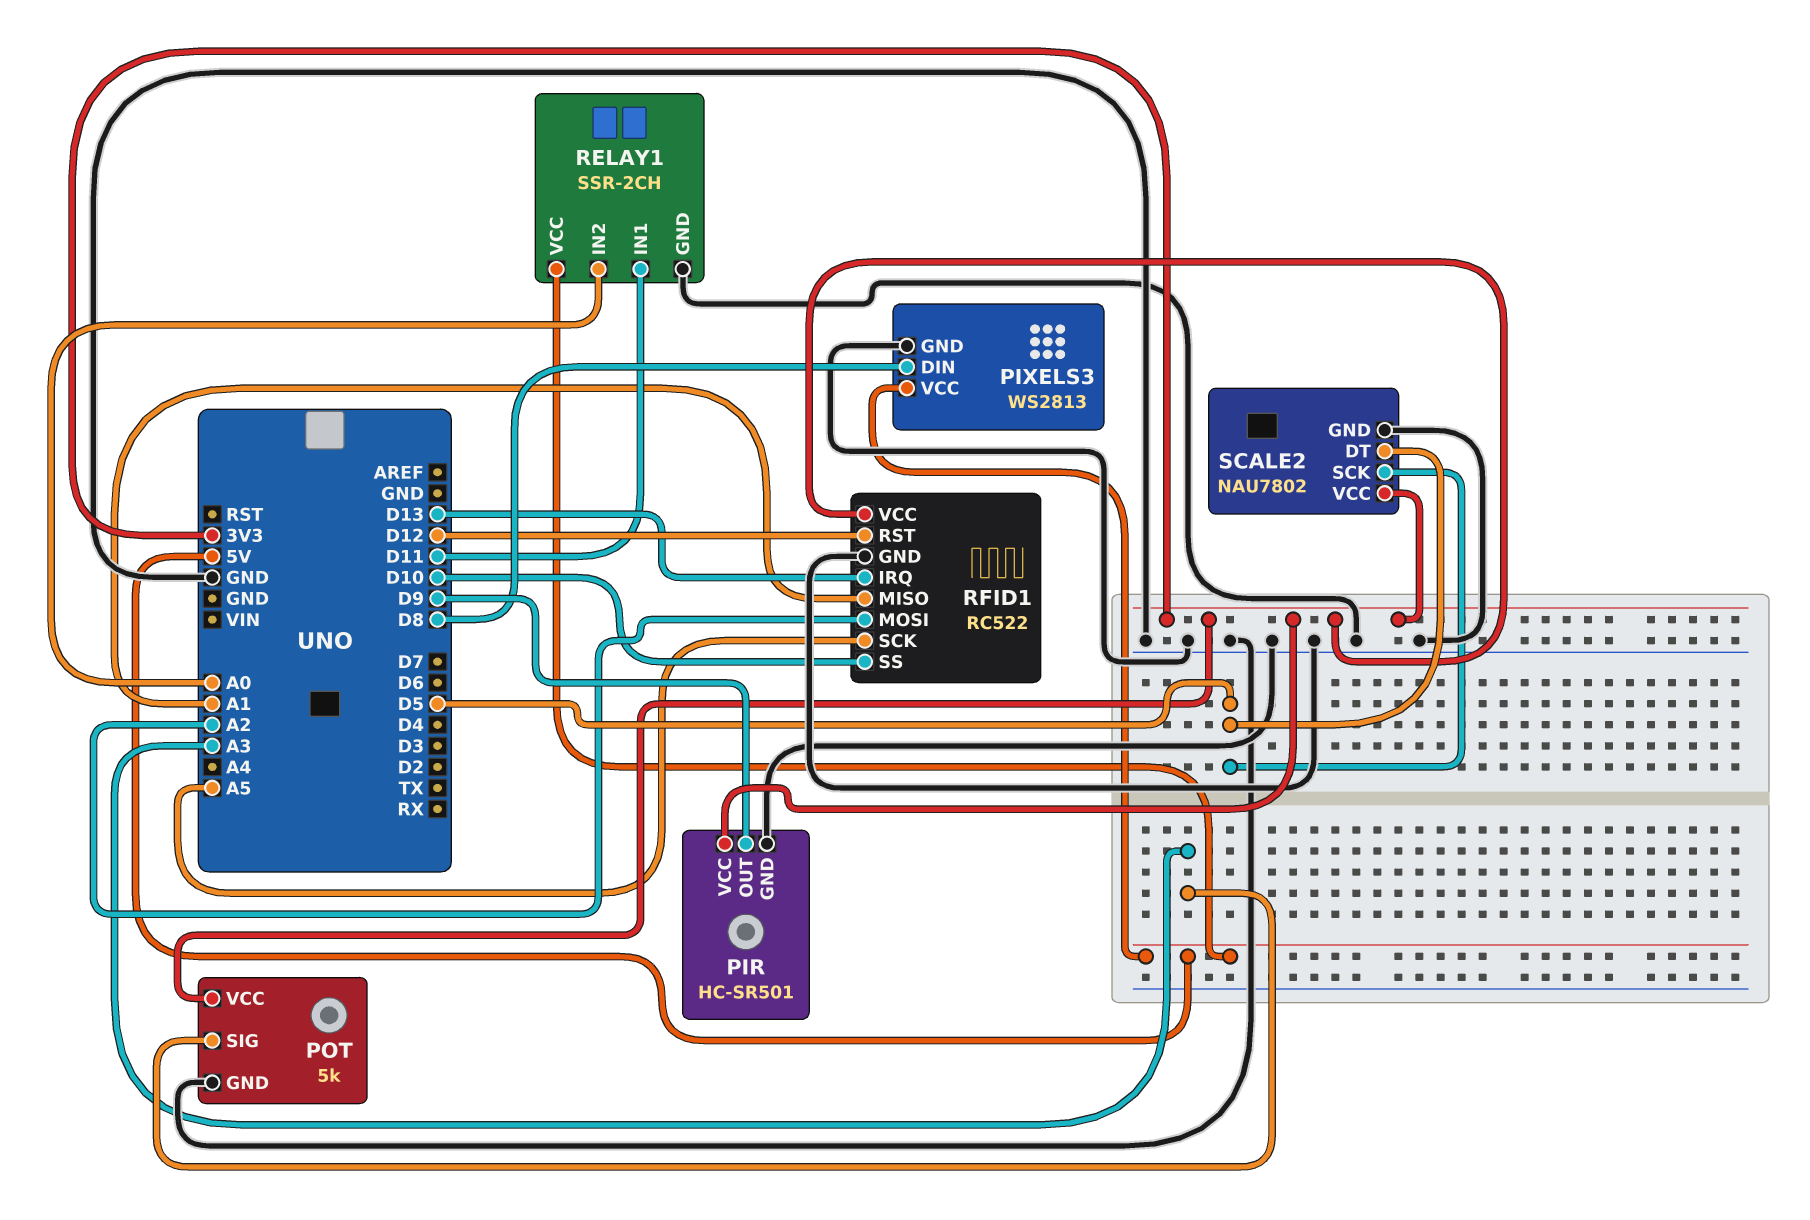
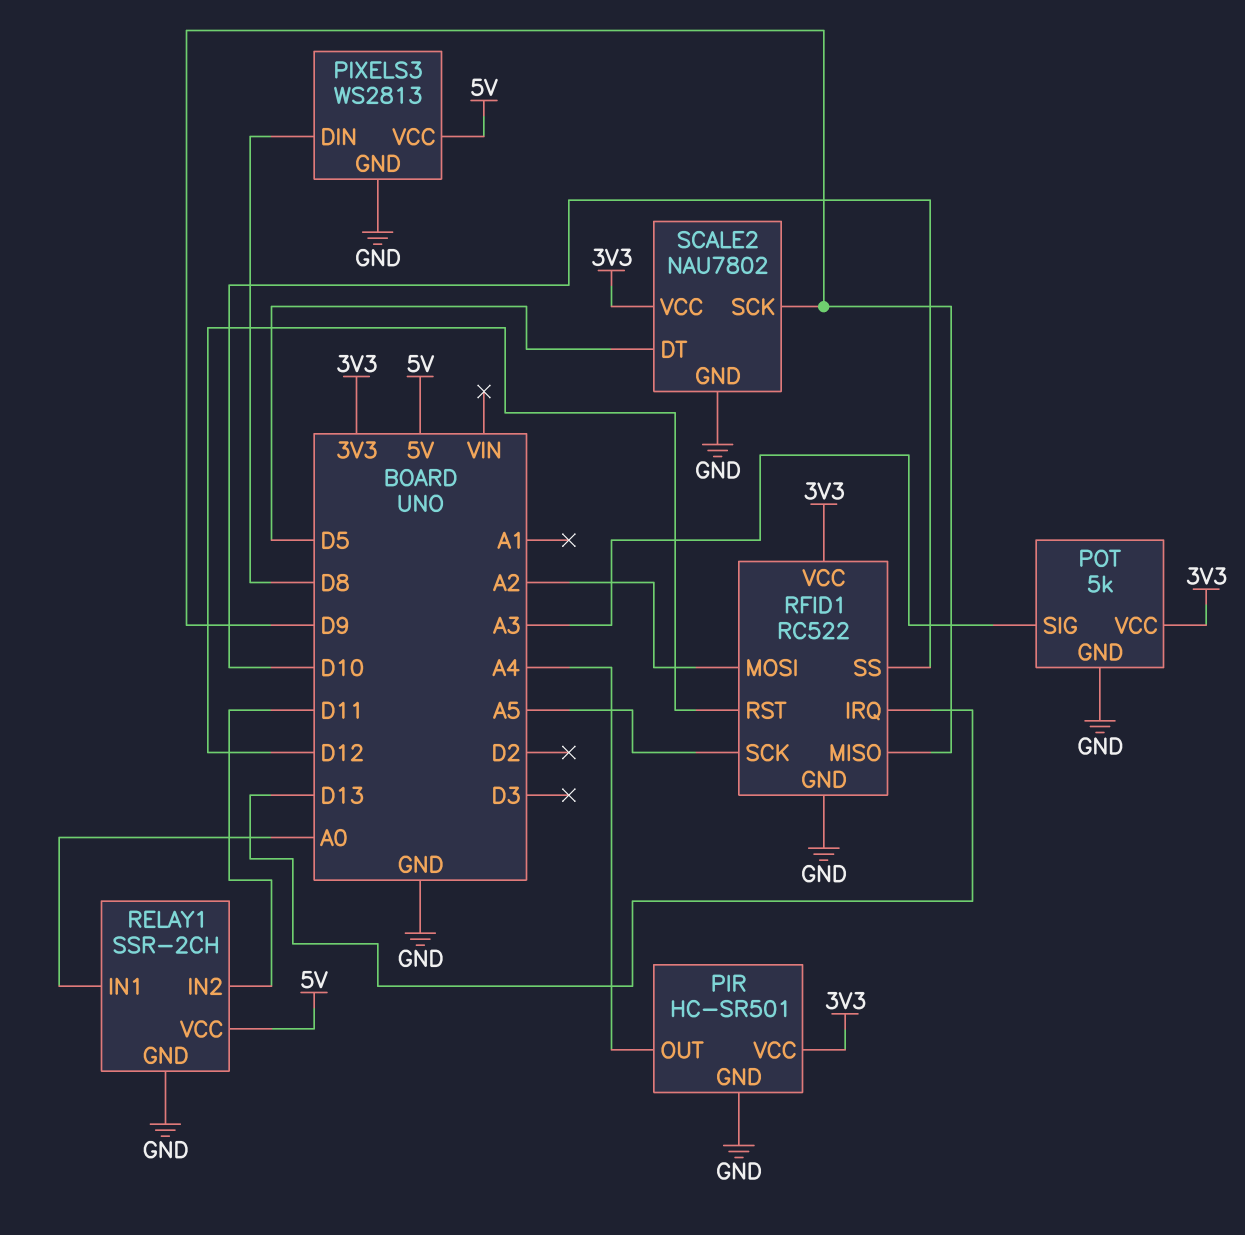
PIR pin OUT: D9 -> A4
RELAY1 pin IN1: D11 -> A0
RELAY1 pin IN2: A0 -> D11
RFID1 pin MISO: A1 -> D9
SCALE2 pin SCK: D5 -> D9

